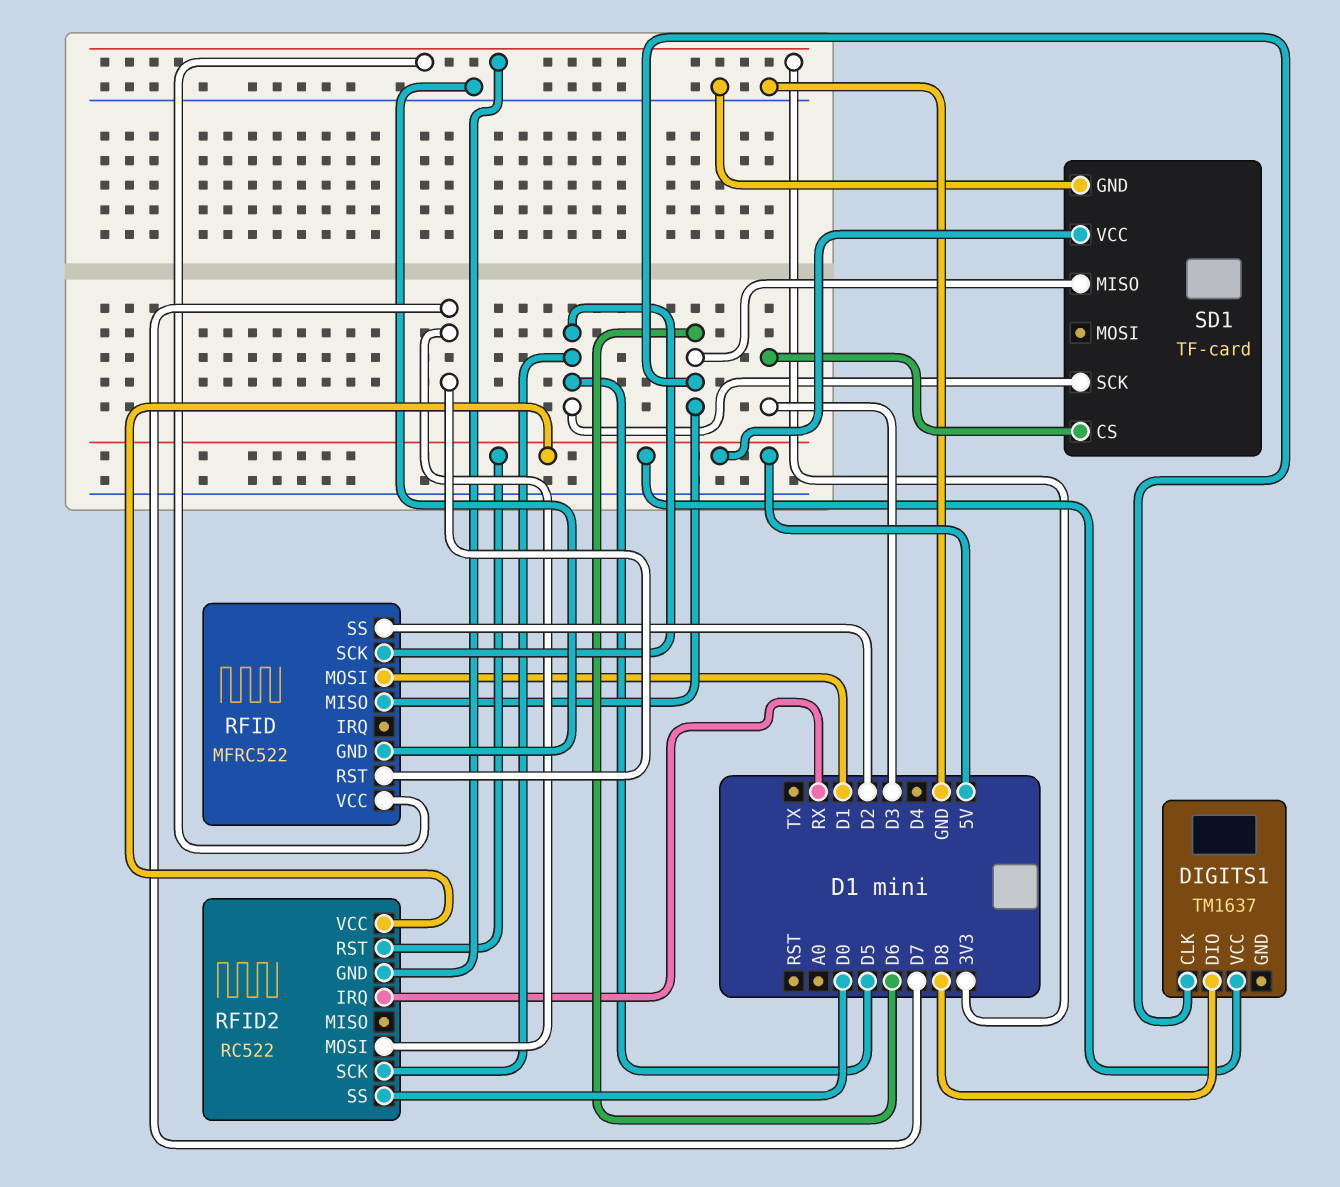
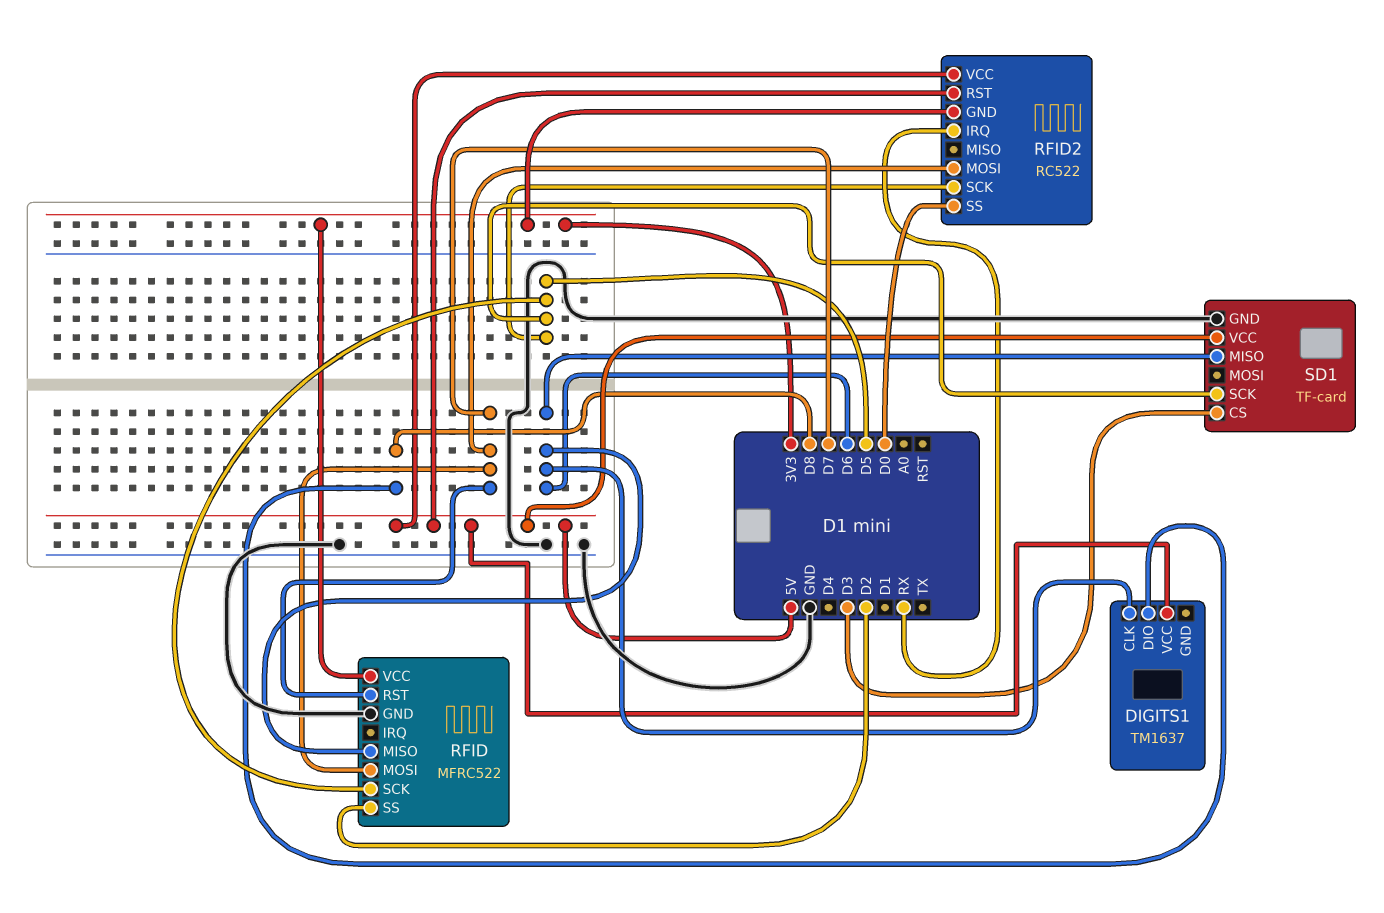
RFID pin MOSI: D1 -> D7

